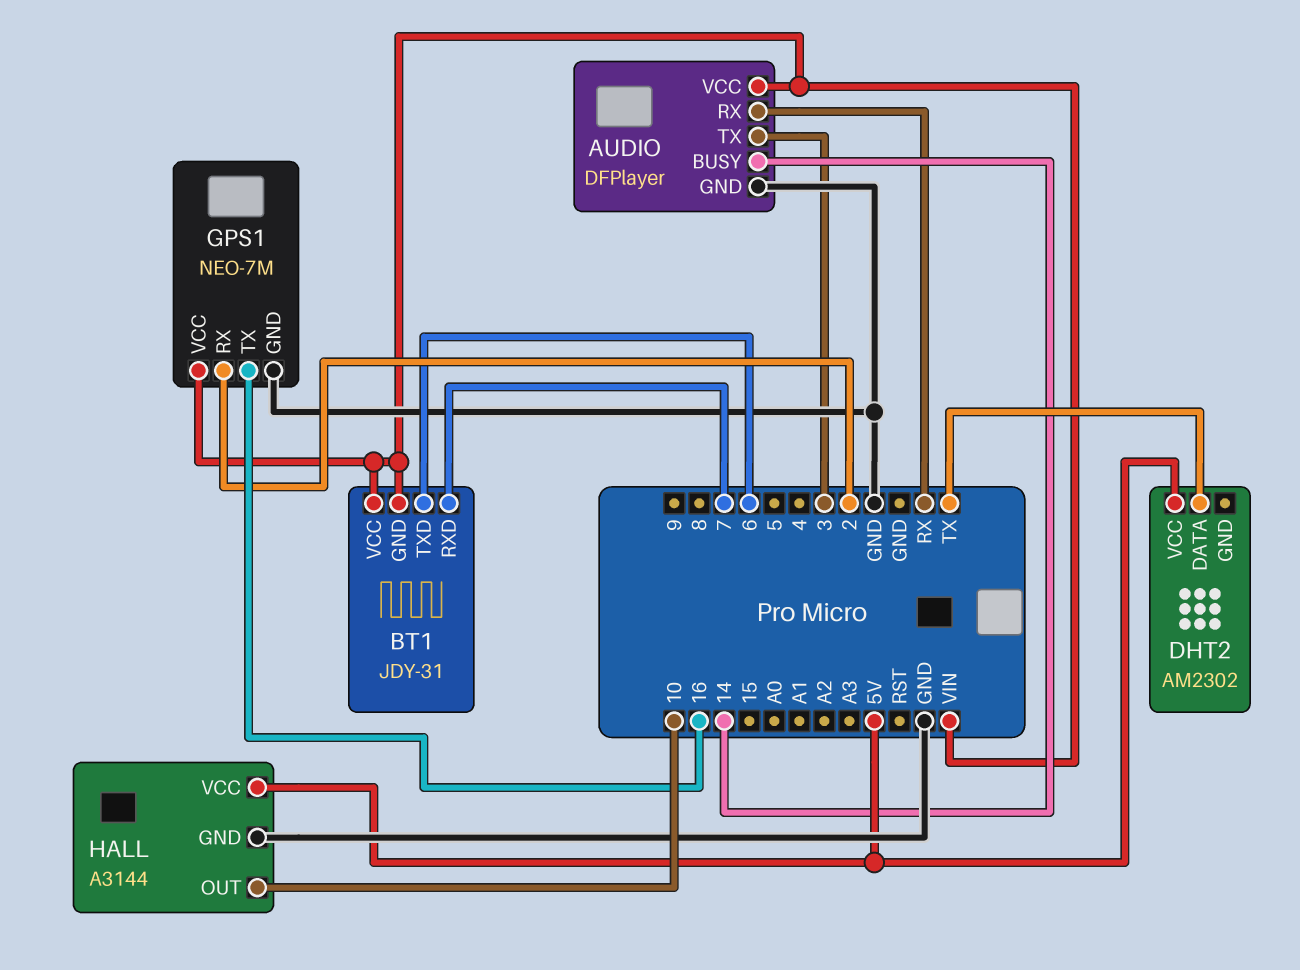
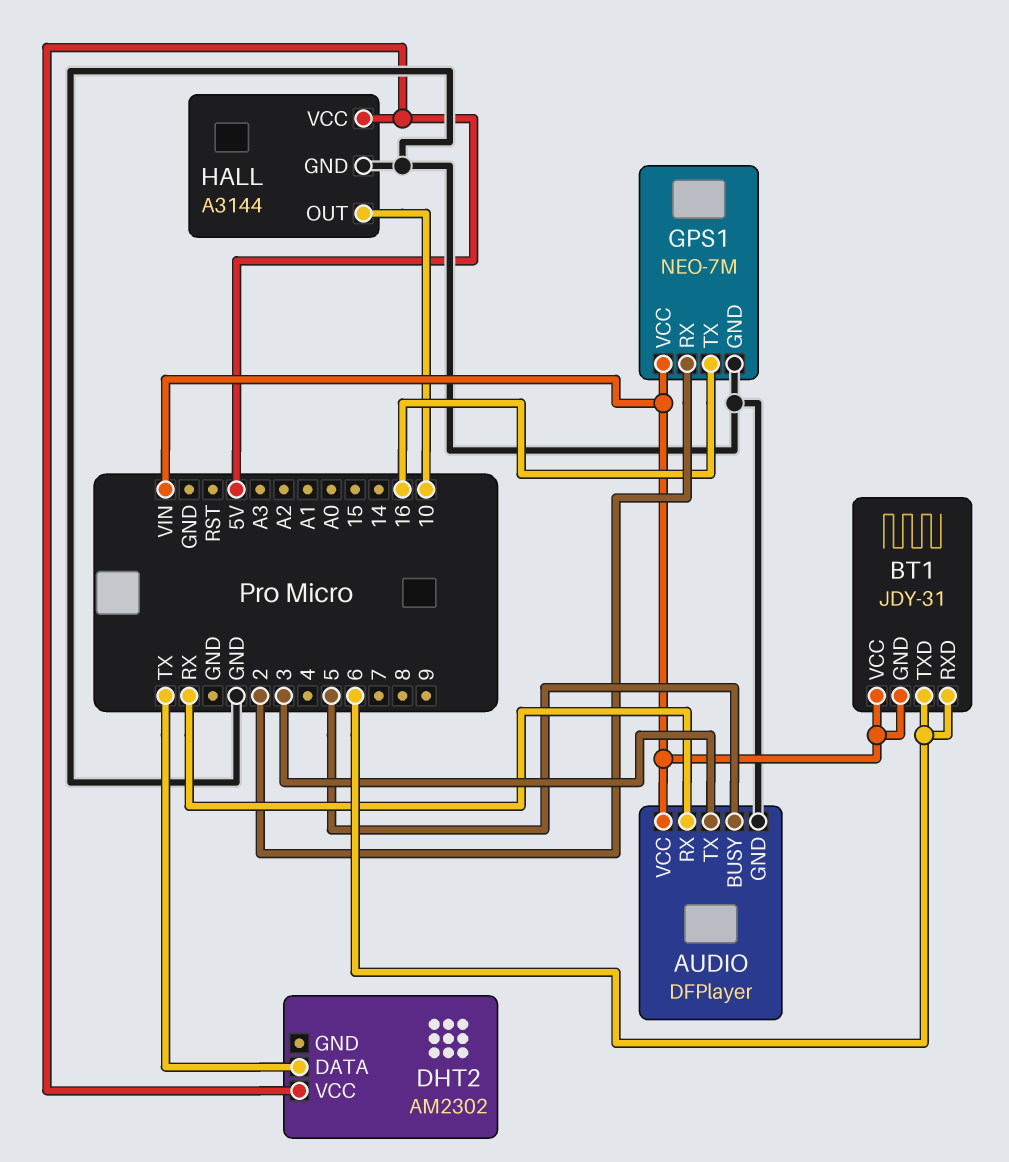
AUDIO pin BUSY: 14 -> 5
BT1 pin RXD: 7 -> 6

